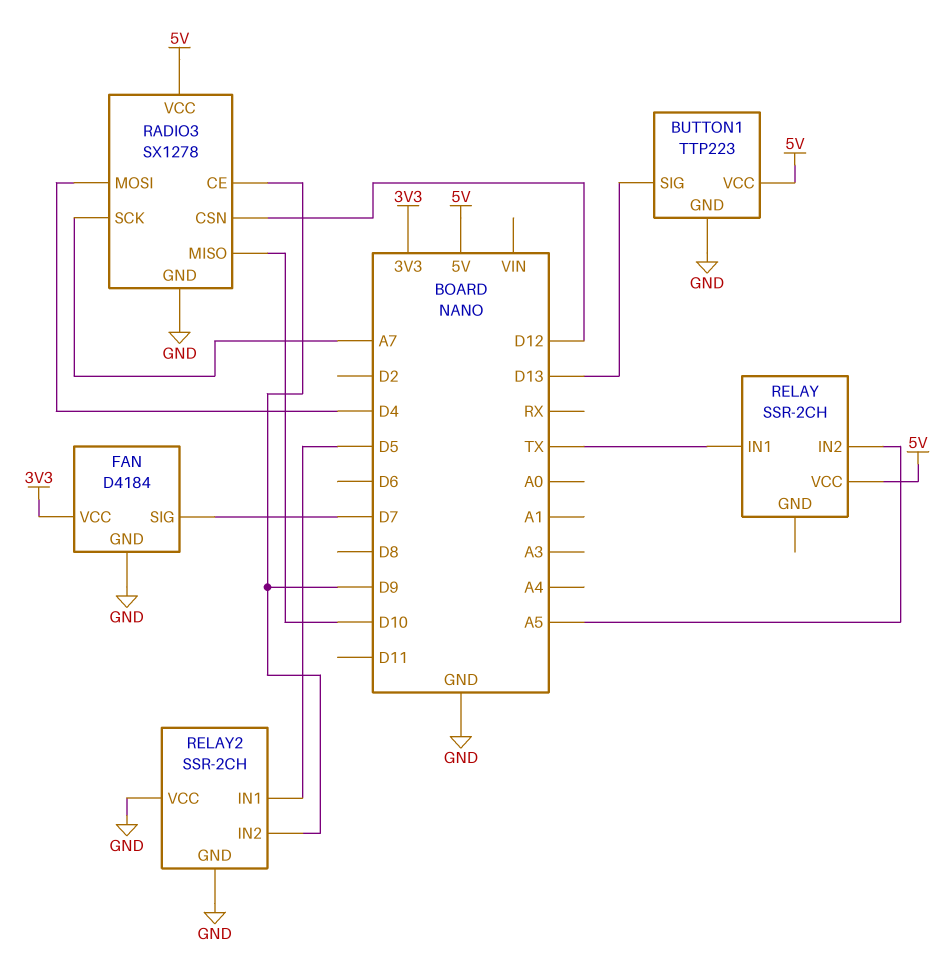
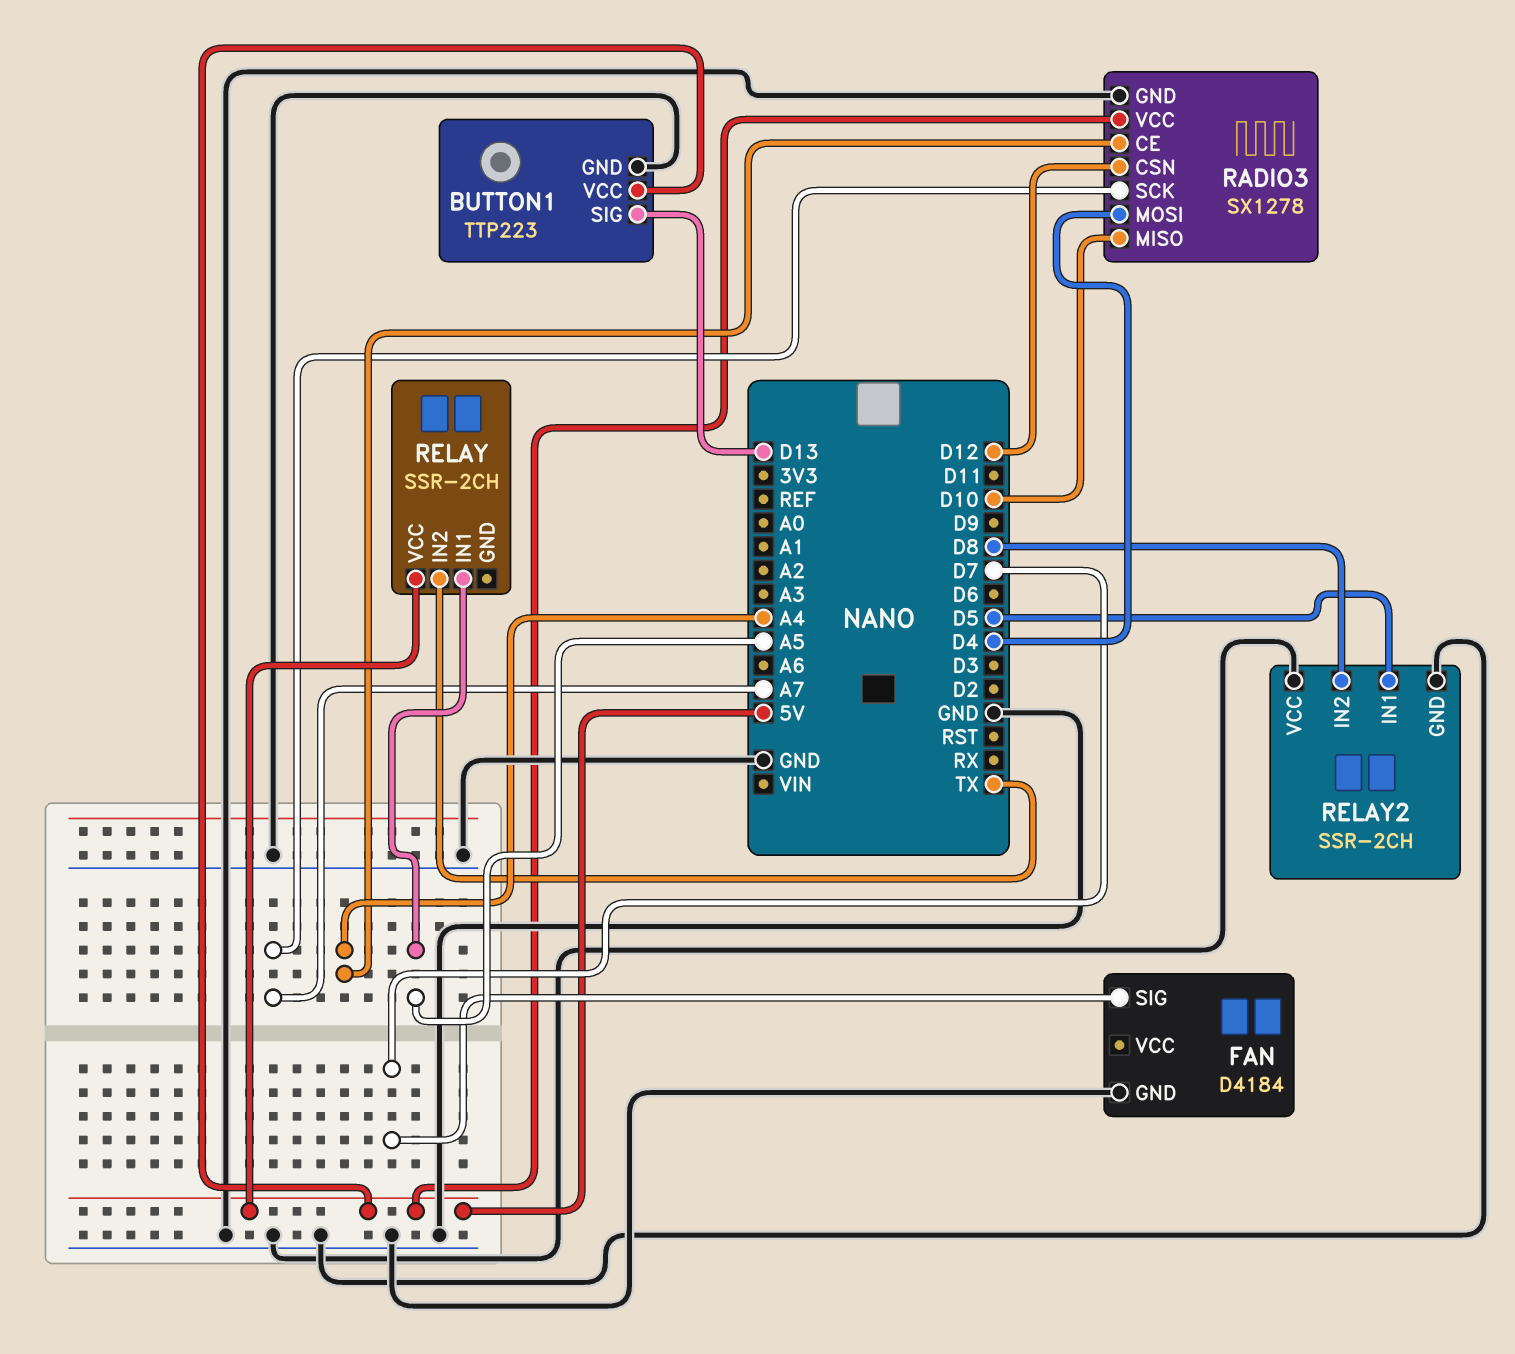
FAN pin VCC: 3V3 -> none
RADIO3 pin CE: D9 -> A4
RELAY pin IN1: TX -> A5
RELAY pin IN2: A5 -> TX
RELAY2 pin IN2: D9 -> D8

